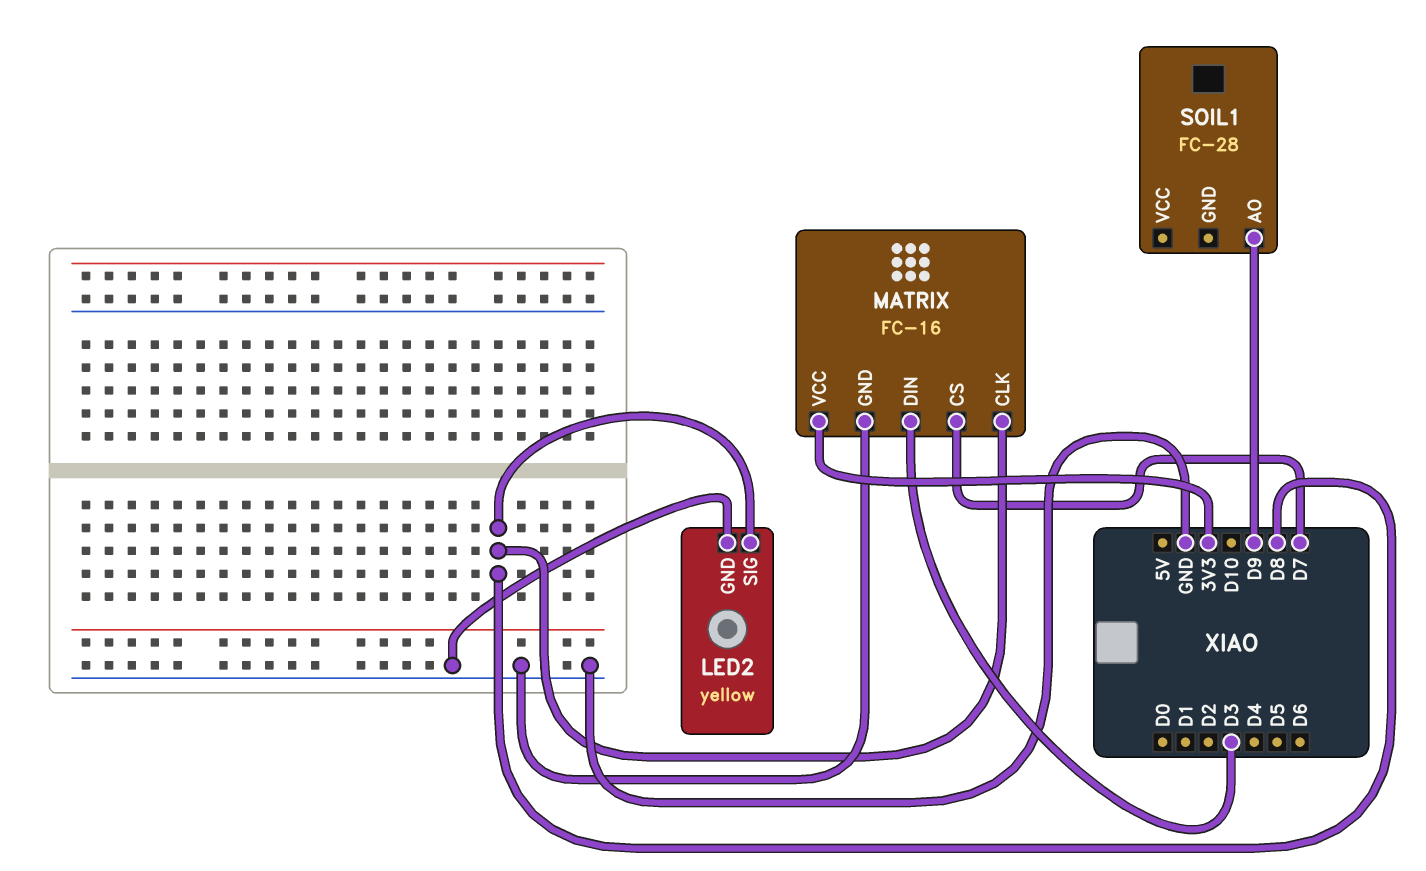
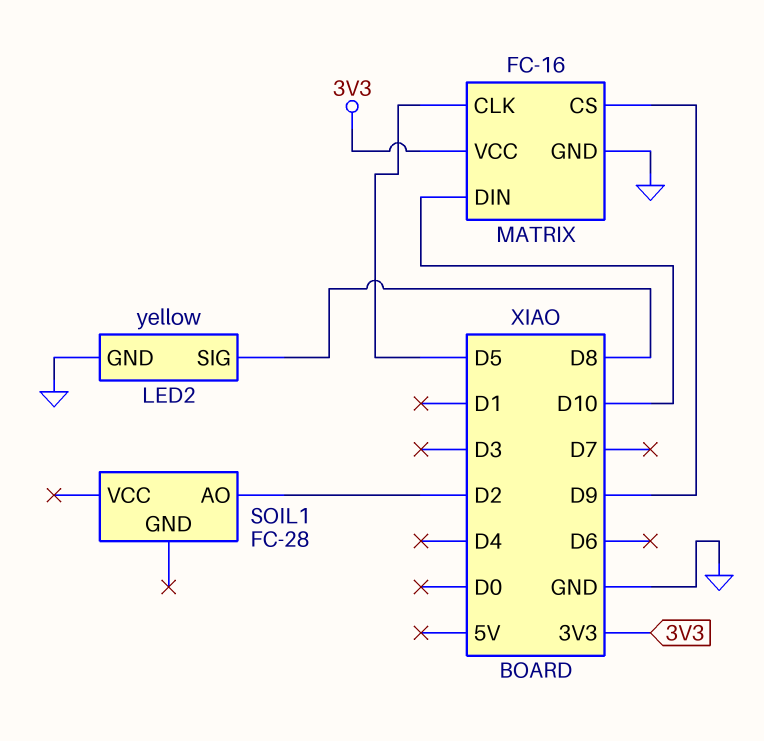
MATRIX pin CLK: D8 -> D5
MATRIX pin CS: D7 -> D9
MATRIX pin DIN: D3 -> D10
SOIL1 pin AO: D9 -> D2

